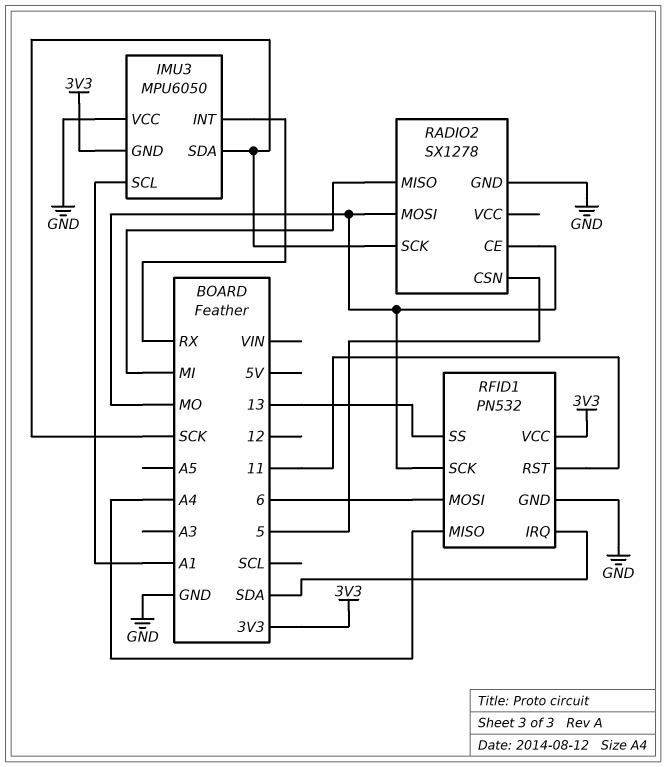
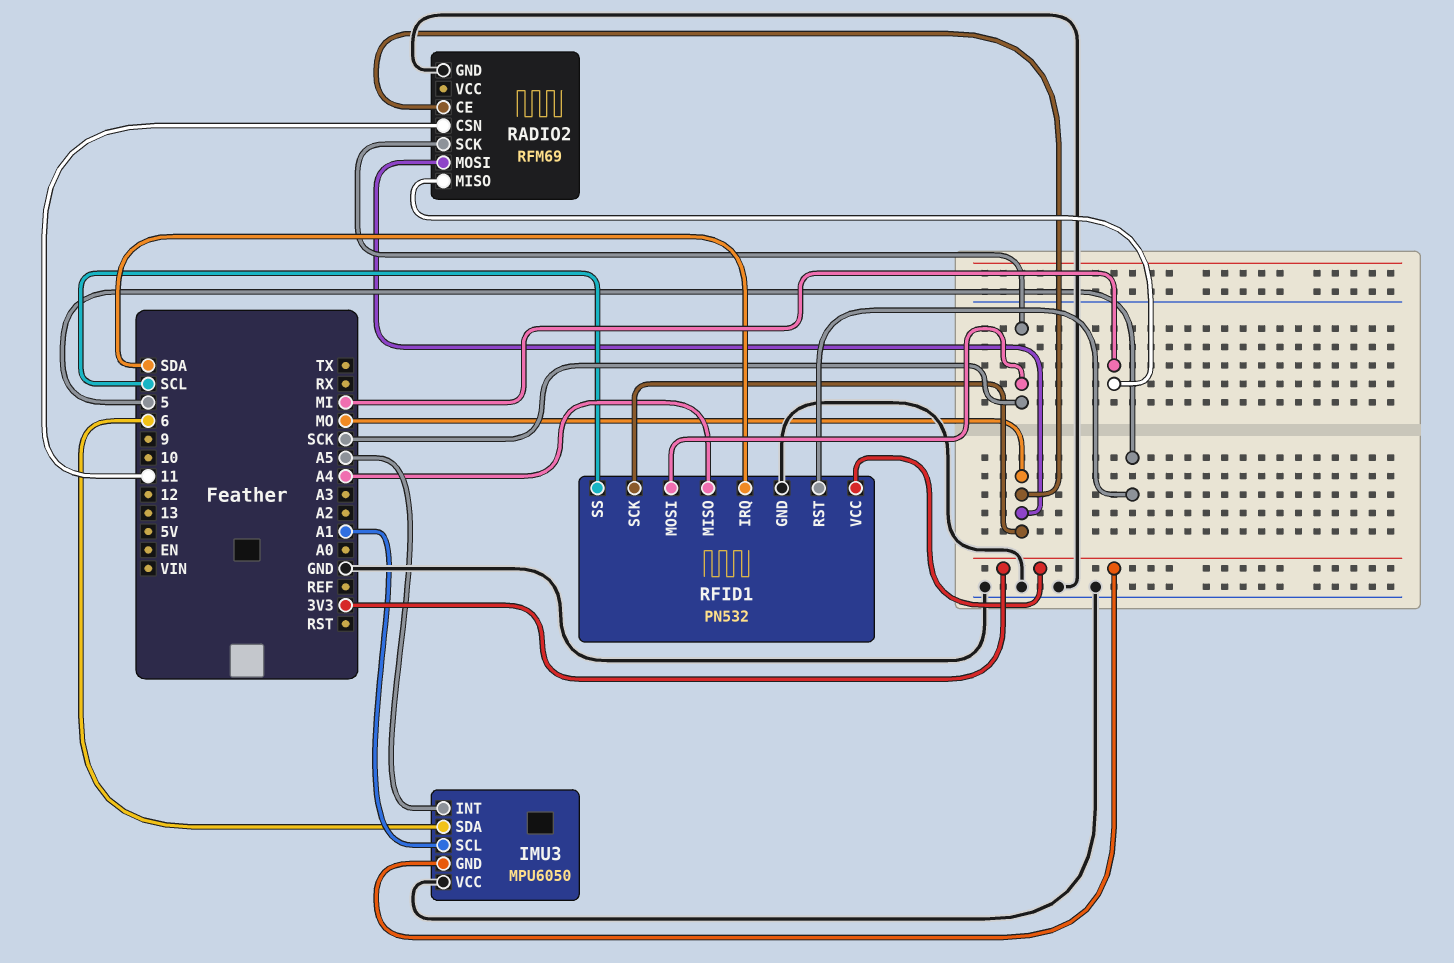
IMU3 pin INT: RX -> A5
IMU3 pin SDA: SCK -> 6
RADIO2: SX1278 -> RFM69
RADIO2 pin CSN: 5 -> 11
RFID1 pin MOSI: 6 -> SCK
RFID1 pin RST: 11 -> 5
RFID1 pin SS: 13 -> SCL

